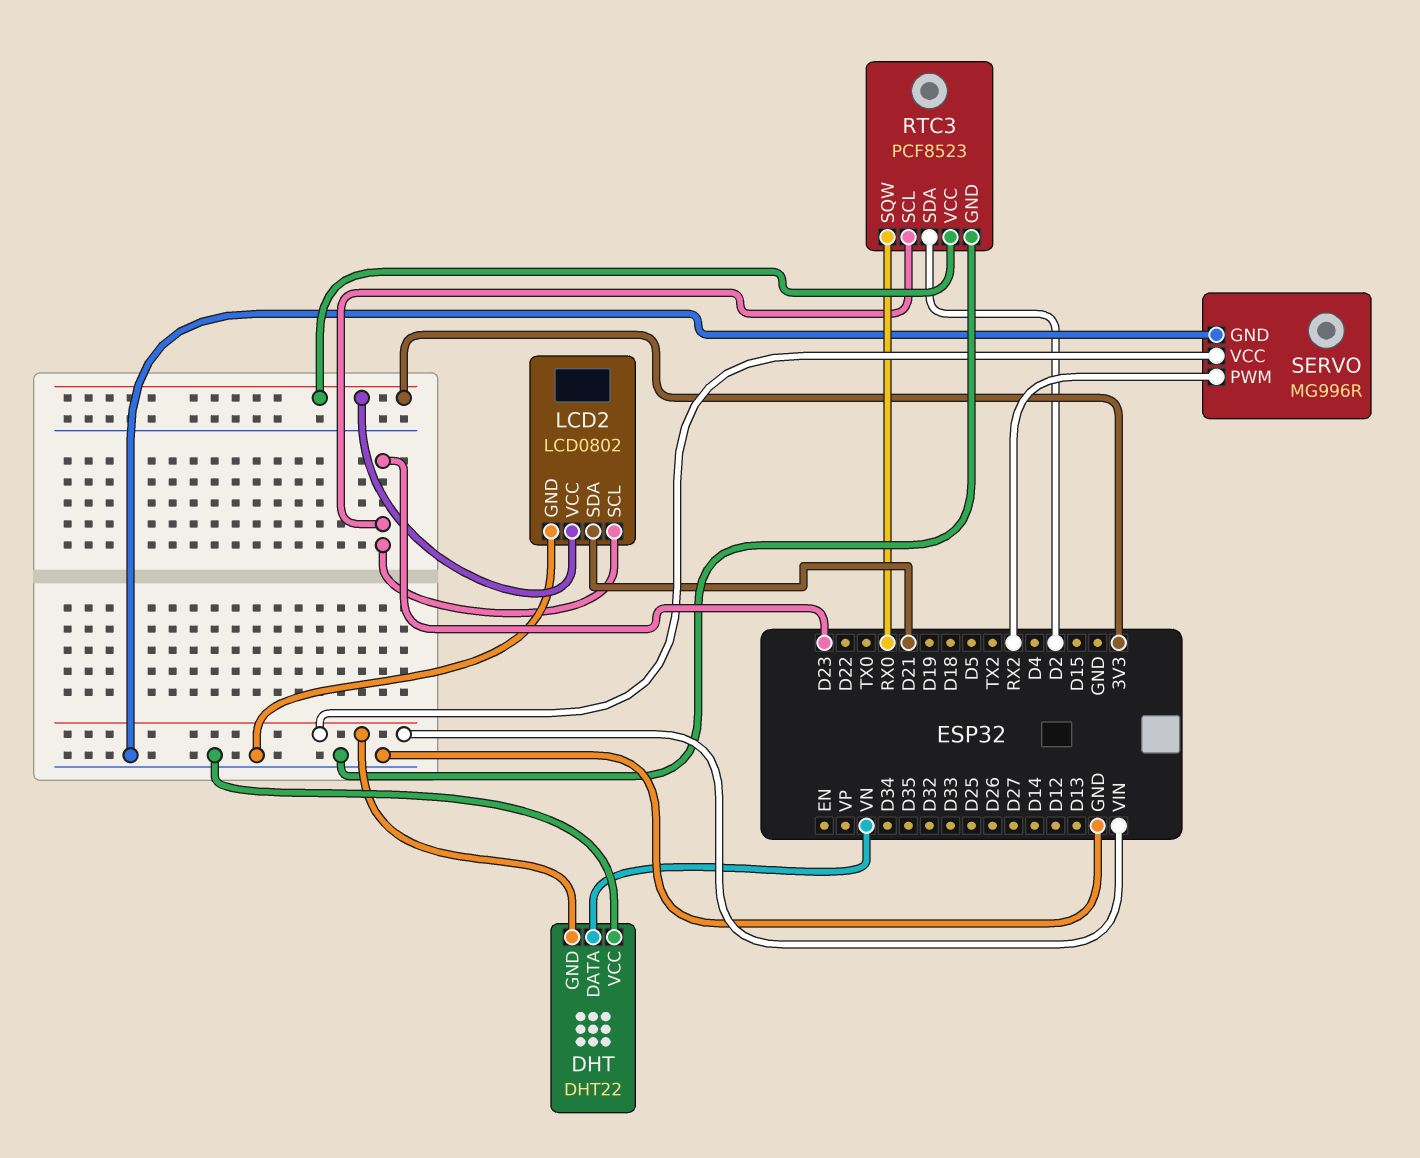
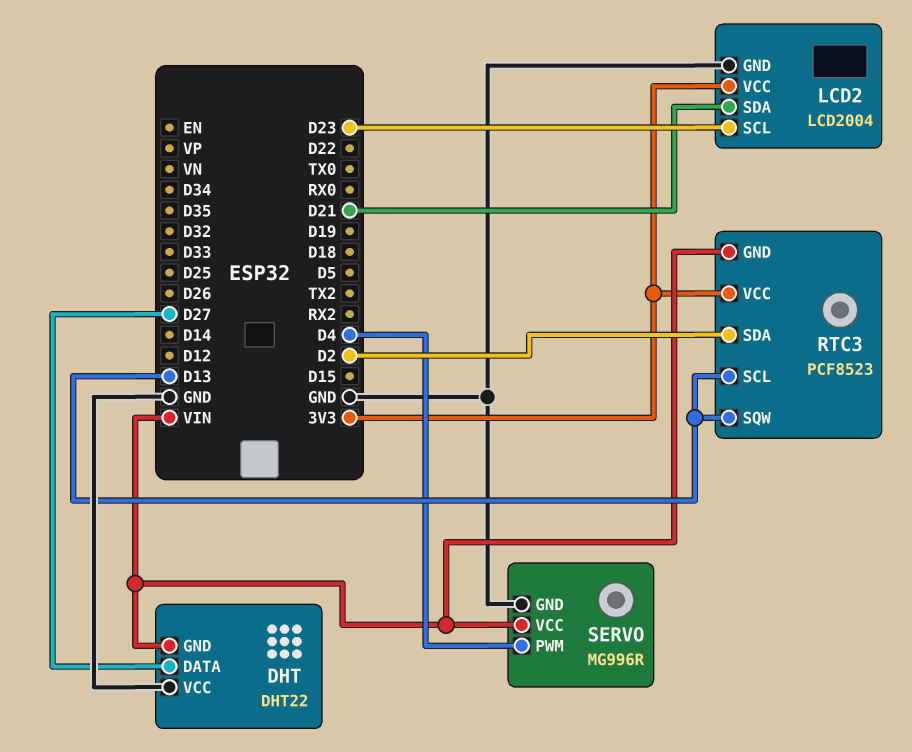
DHT pin DATA: VN -> D27
LCD2: LCD0802 -> LCD2004
RTC3 pin GND: GND -> VIN
RTC3 pin SCL: D23 -> D13
RTC3 pin SQW: RX0 -> D13
SERVO pin PWM: RX2 -> D4

